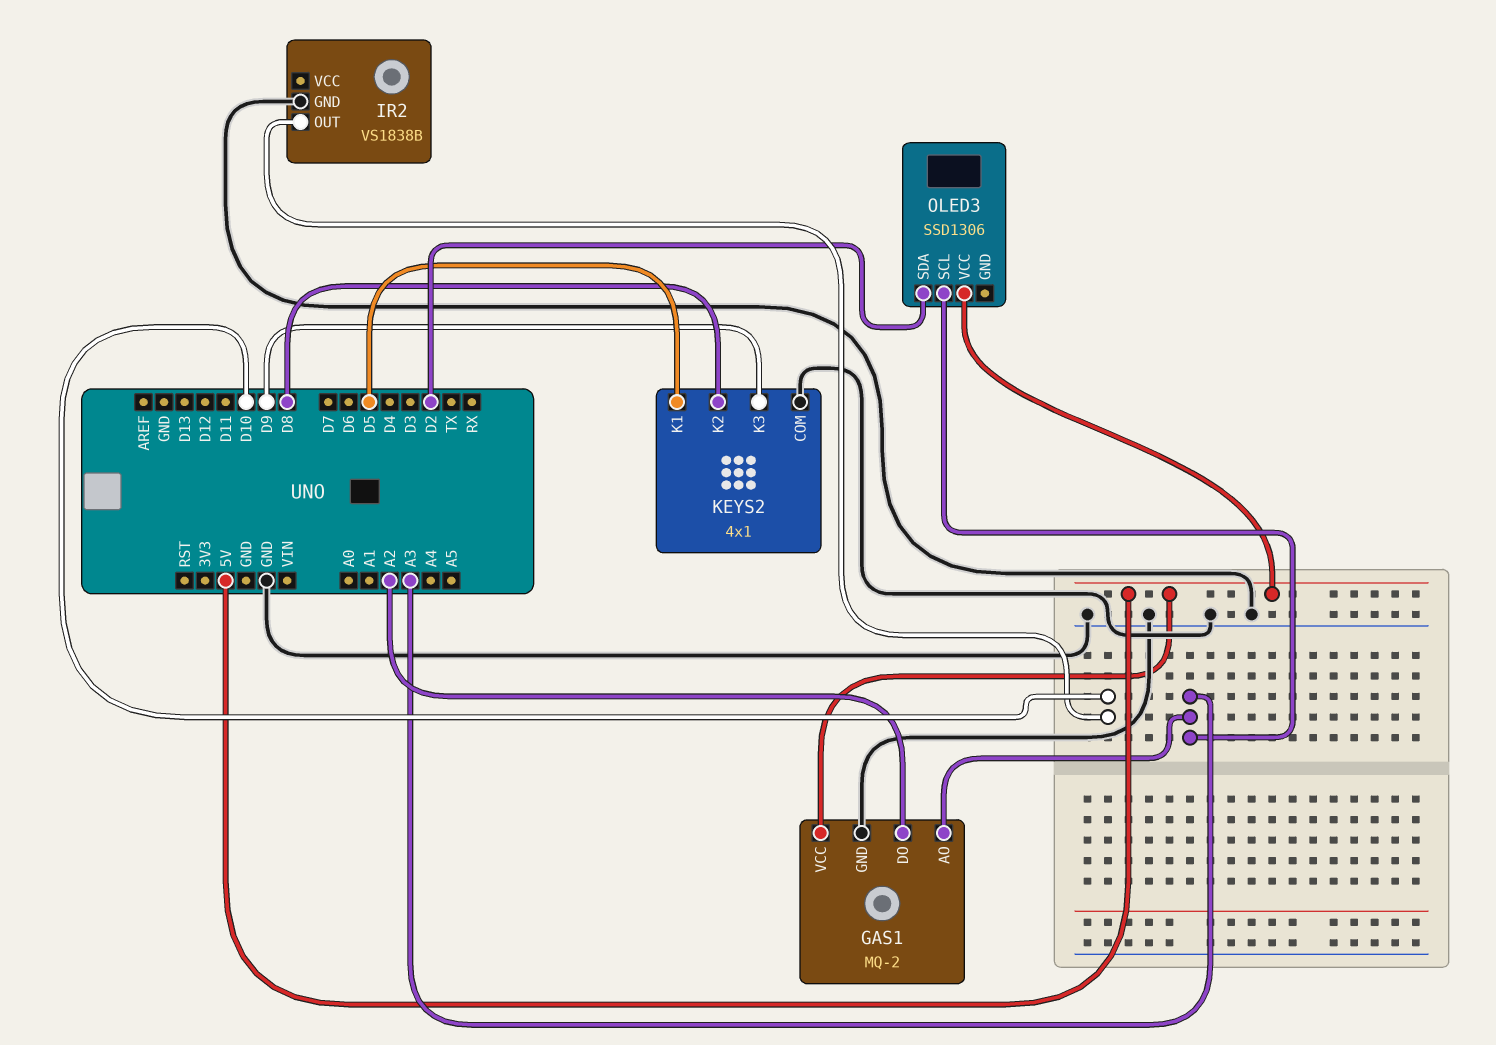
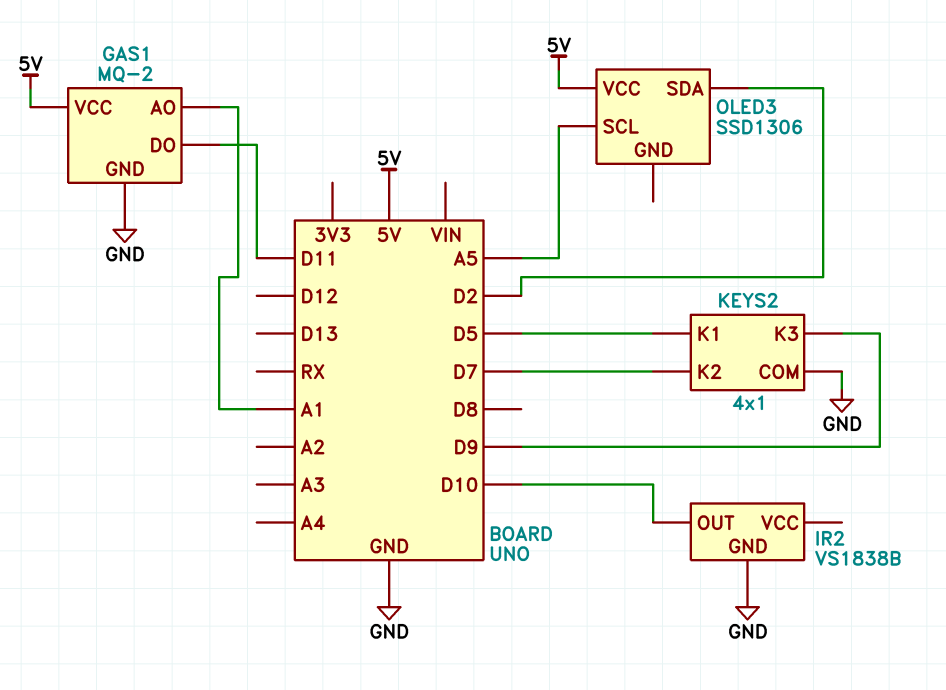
GAS1 pin AO: A3 -> A1
GAS1 pin DO: A2 -> D11
KEYS2 pin K2: D8 -> D7
OLED3 pin SCL: A3 -> A5

